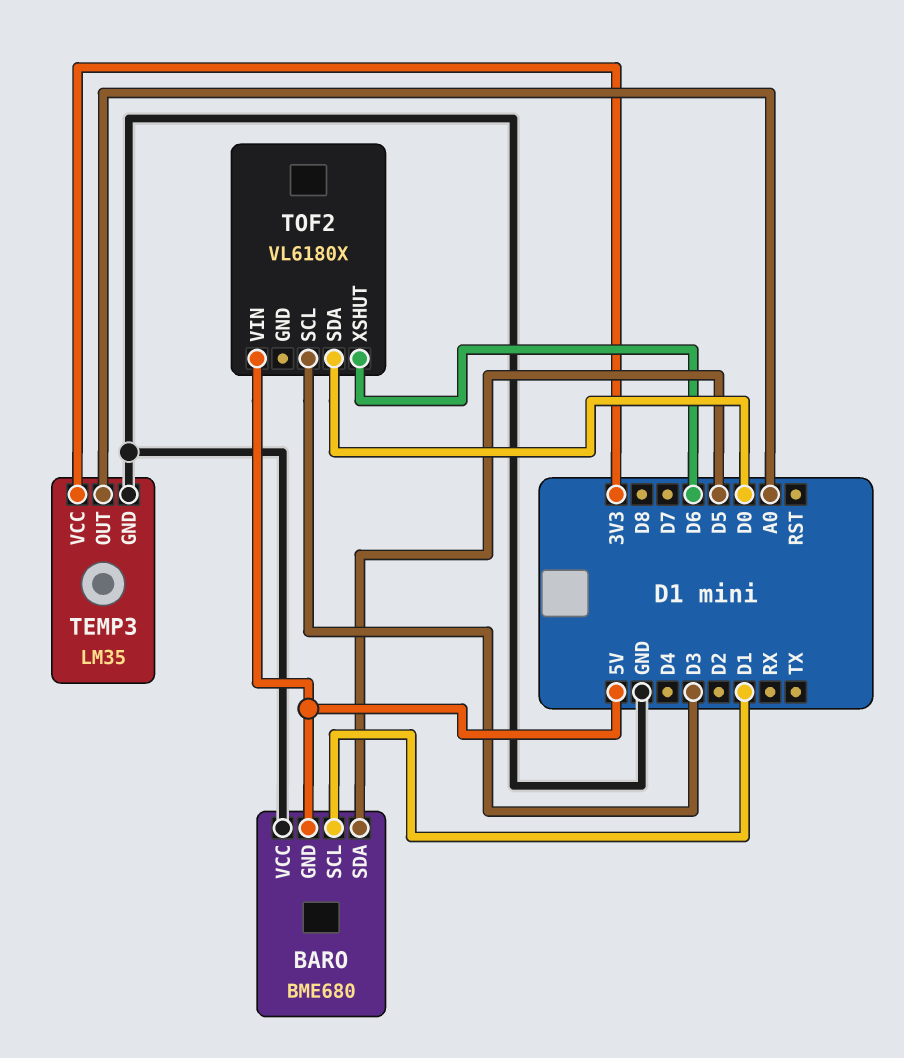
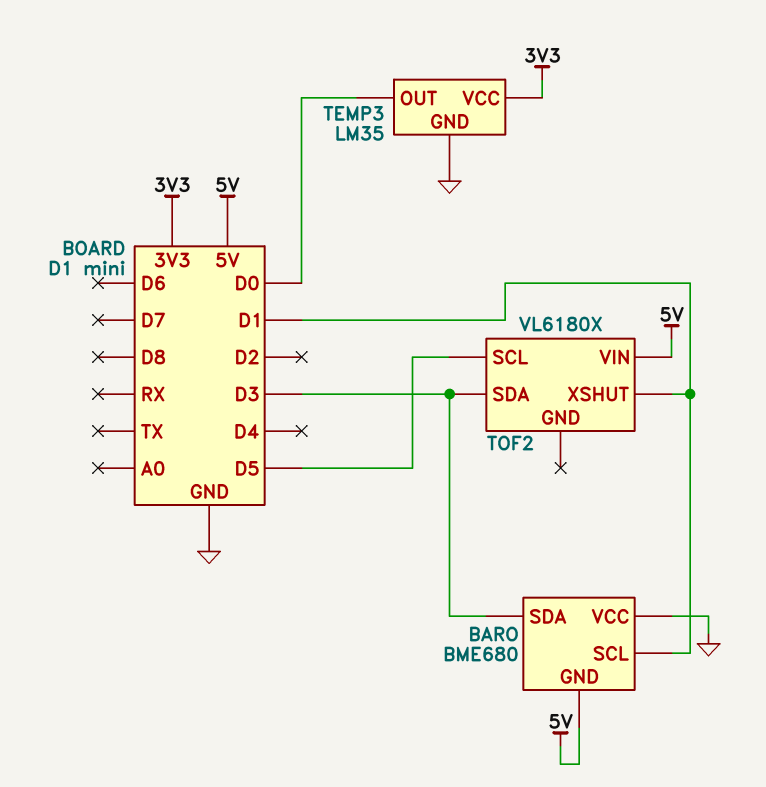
BARO pin SDA: D5 -> D3
TEMP3 pin OUT: A0 -> D0
TOF2 pin SCL: D3 -> D5
TOF2 pin SDA: D0 -> D3
TOF2 pin XSHUT: D6 -> D1

